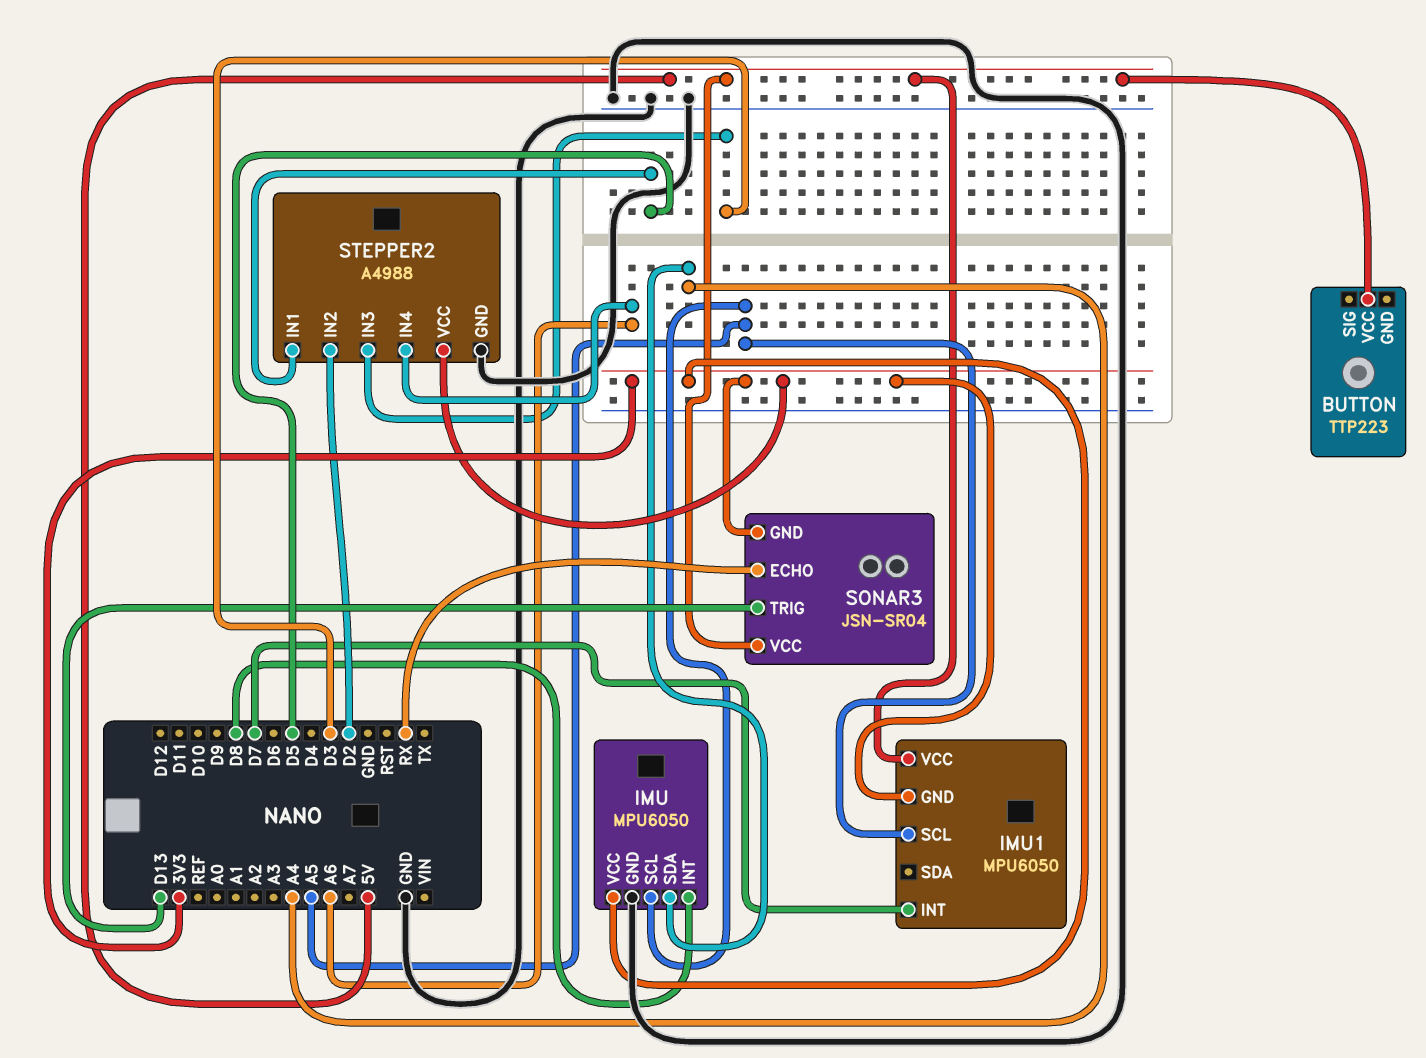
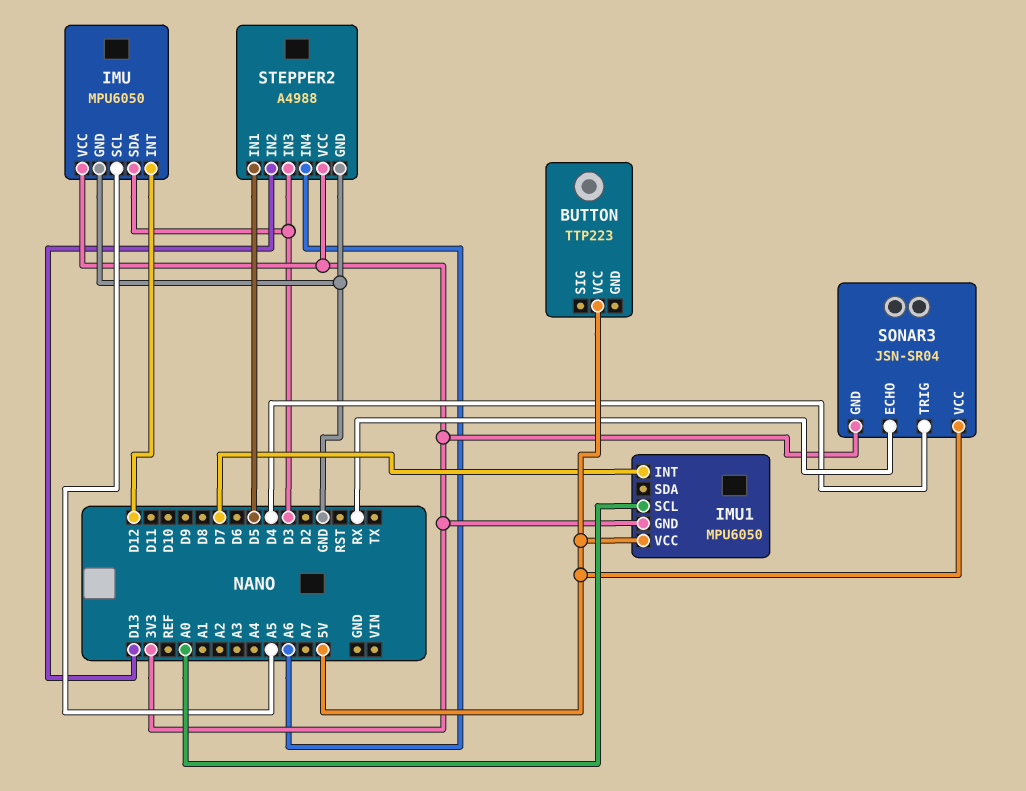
IMU pin INT: D8 -> D12
IMU pin SDA: A4 -> D3
IMU1 pin SCL: A5 -> A0
SONAR3 pin TRIG: D13 -> D4
STEPPER2 pin IN2: D2 -> D13

